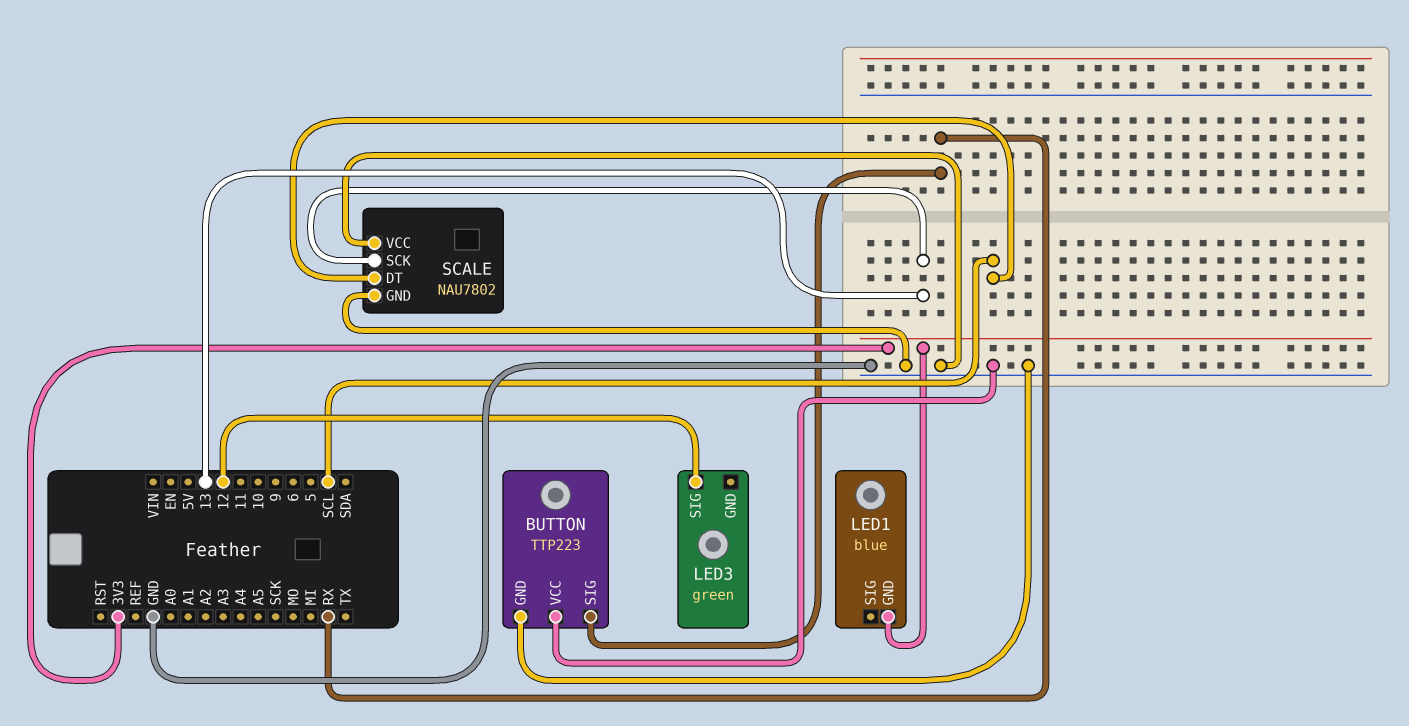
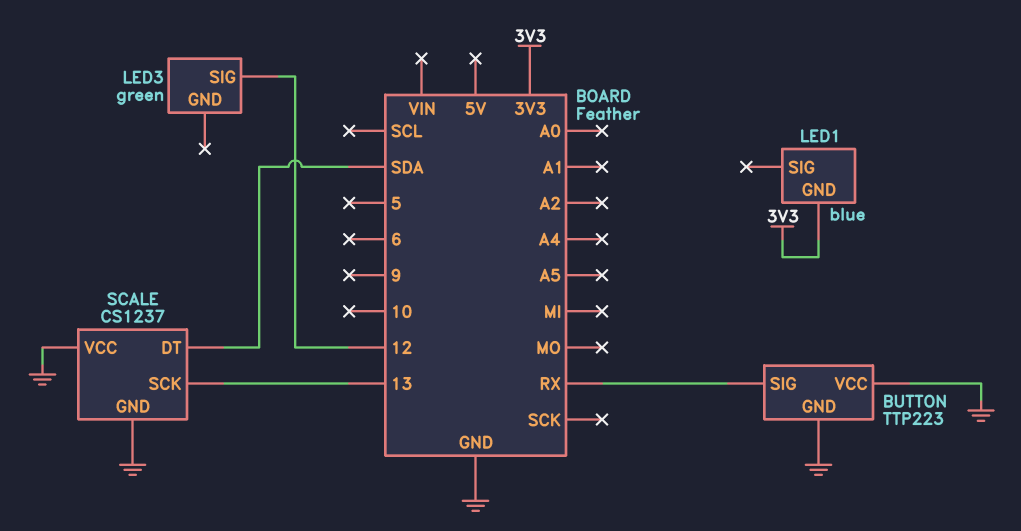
SCALE: NAU7802 -> CS1237
SCALE pin DT: SCL -> SDA

